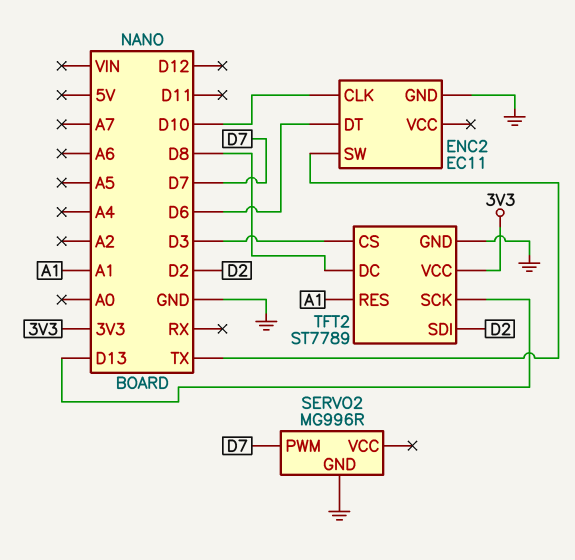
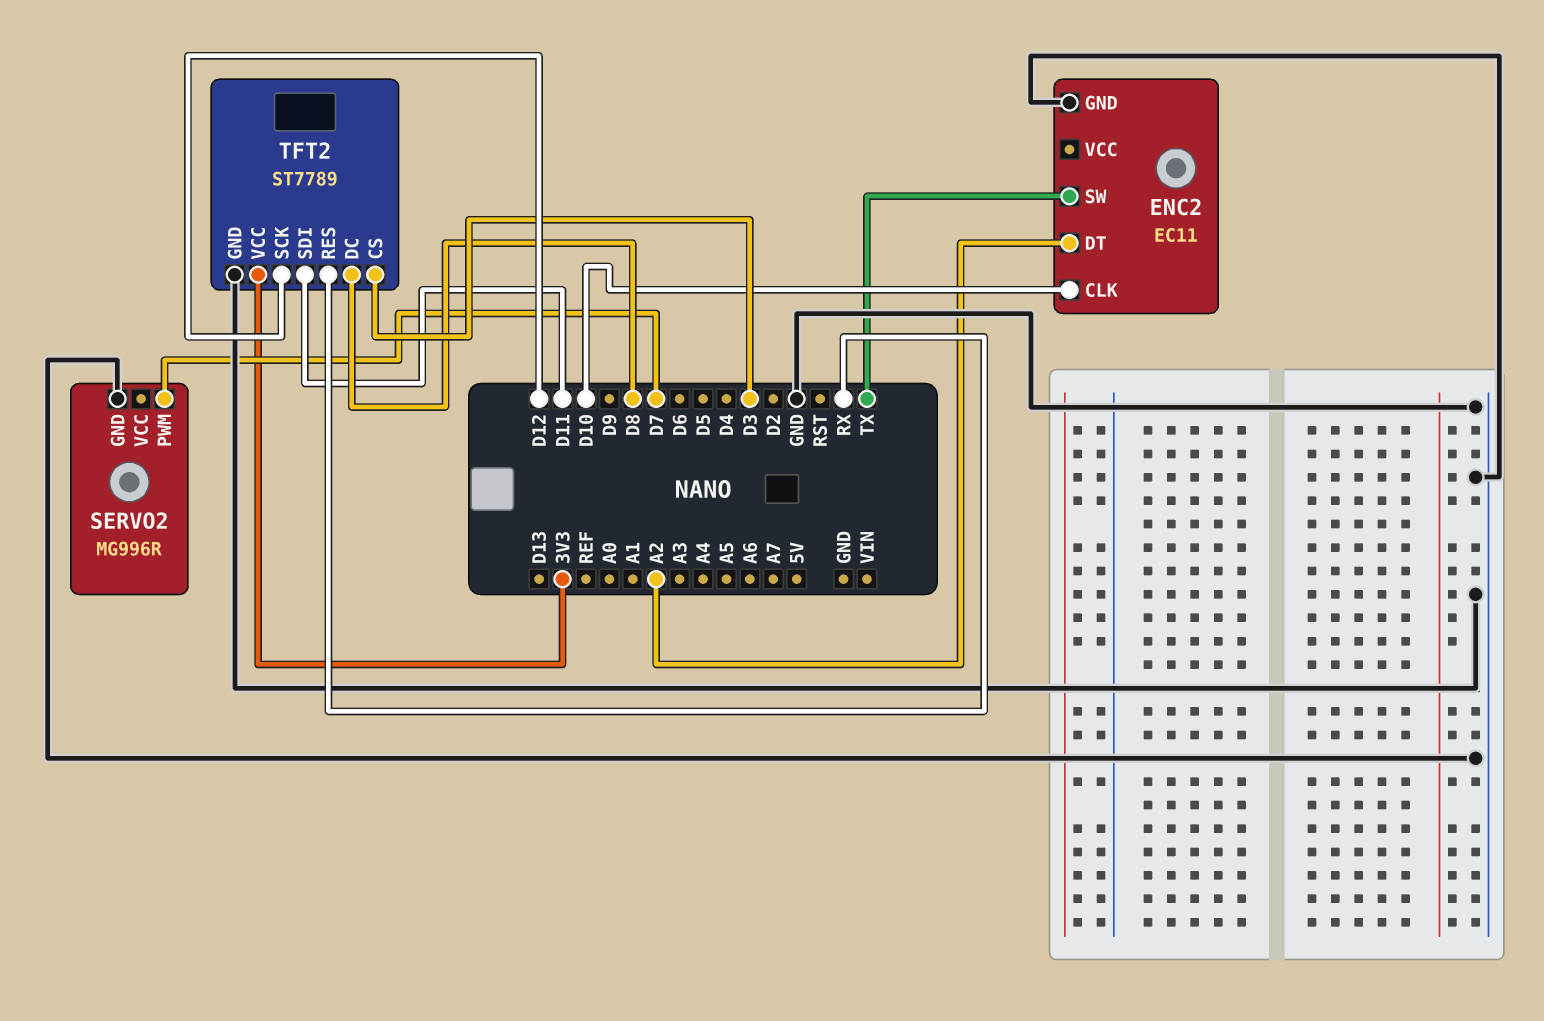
ENC2 pin DT: D6 -> A2
TFT2 pin RES: A1 -> RX
TFT2 pin SCK: D13 -> D12
TFT2 pin SDI: D2 -> D11

